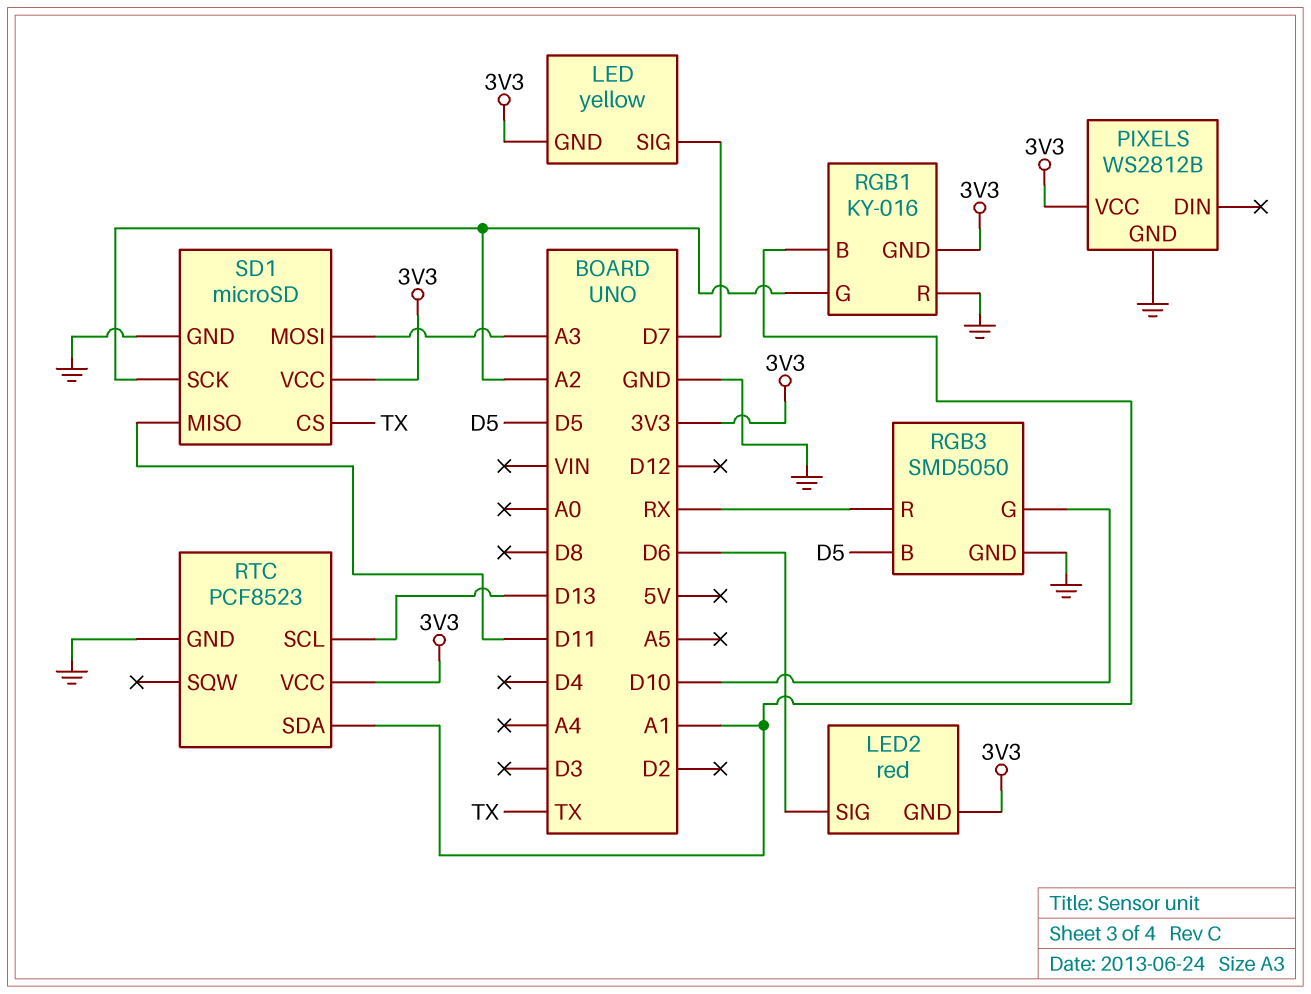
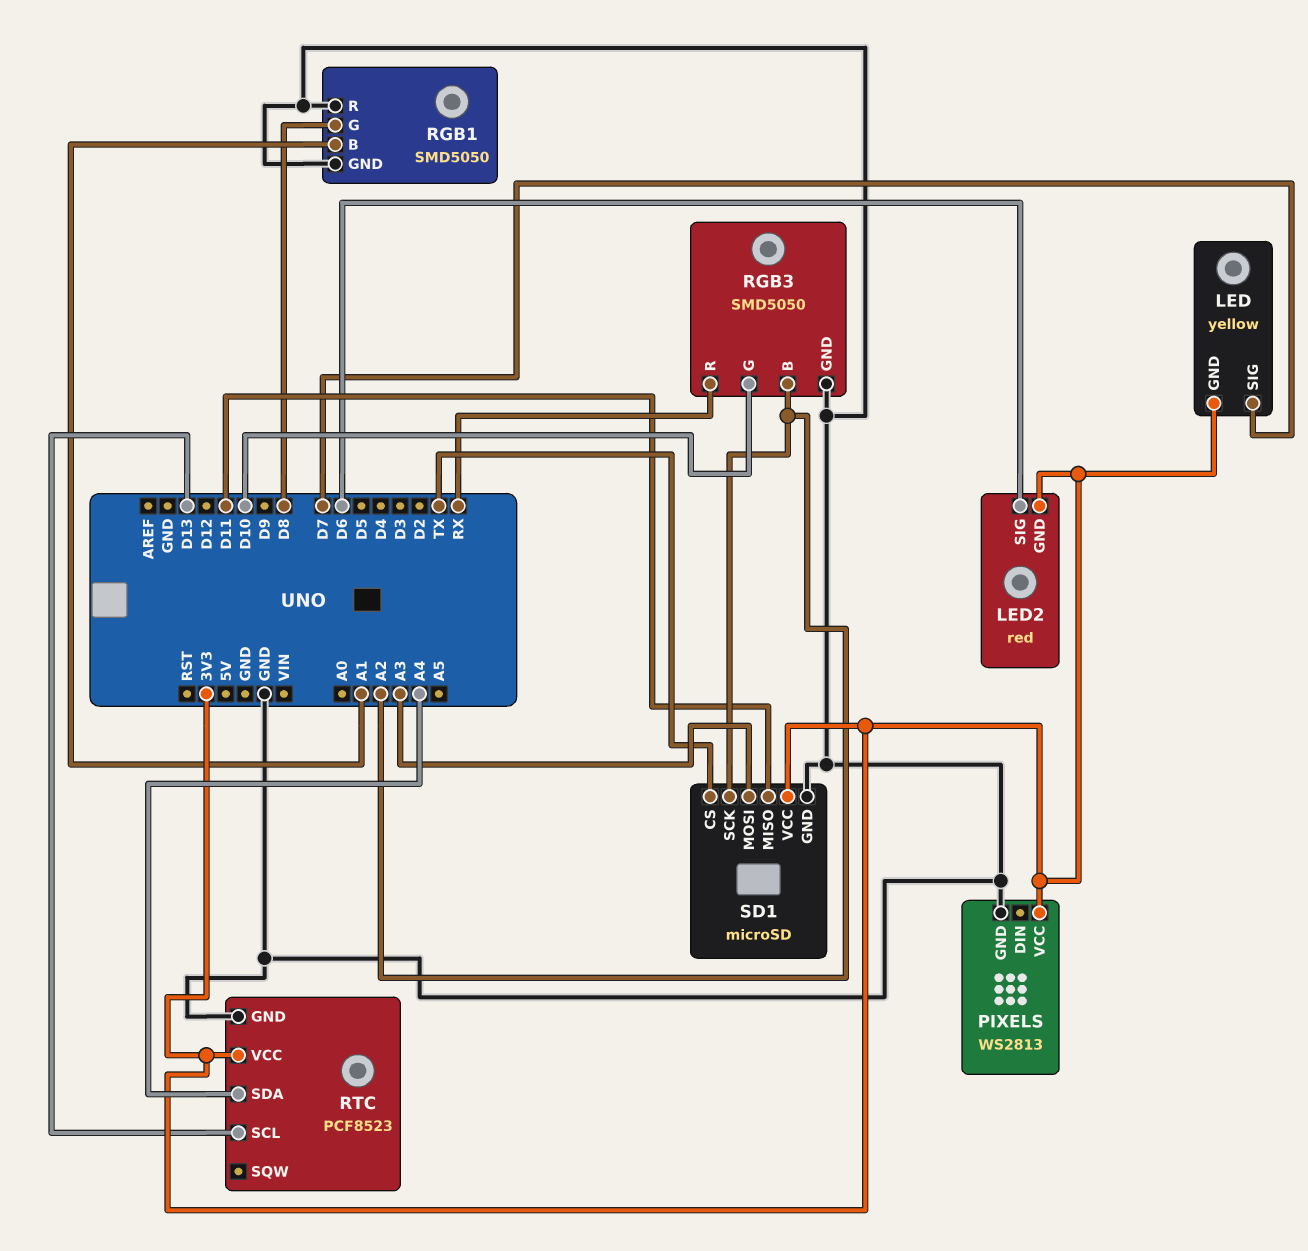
PIXELS: WS2812B -> WS2813
RGB1: KY-016 -> SMD5050
RGB1 pin G: A2 -> D8
RGB1 pin GND: 3V3 -> GND
RGB3 pin B: D5 -> A2
RTC pin SDA: A1 -> A4

